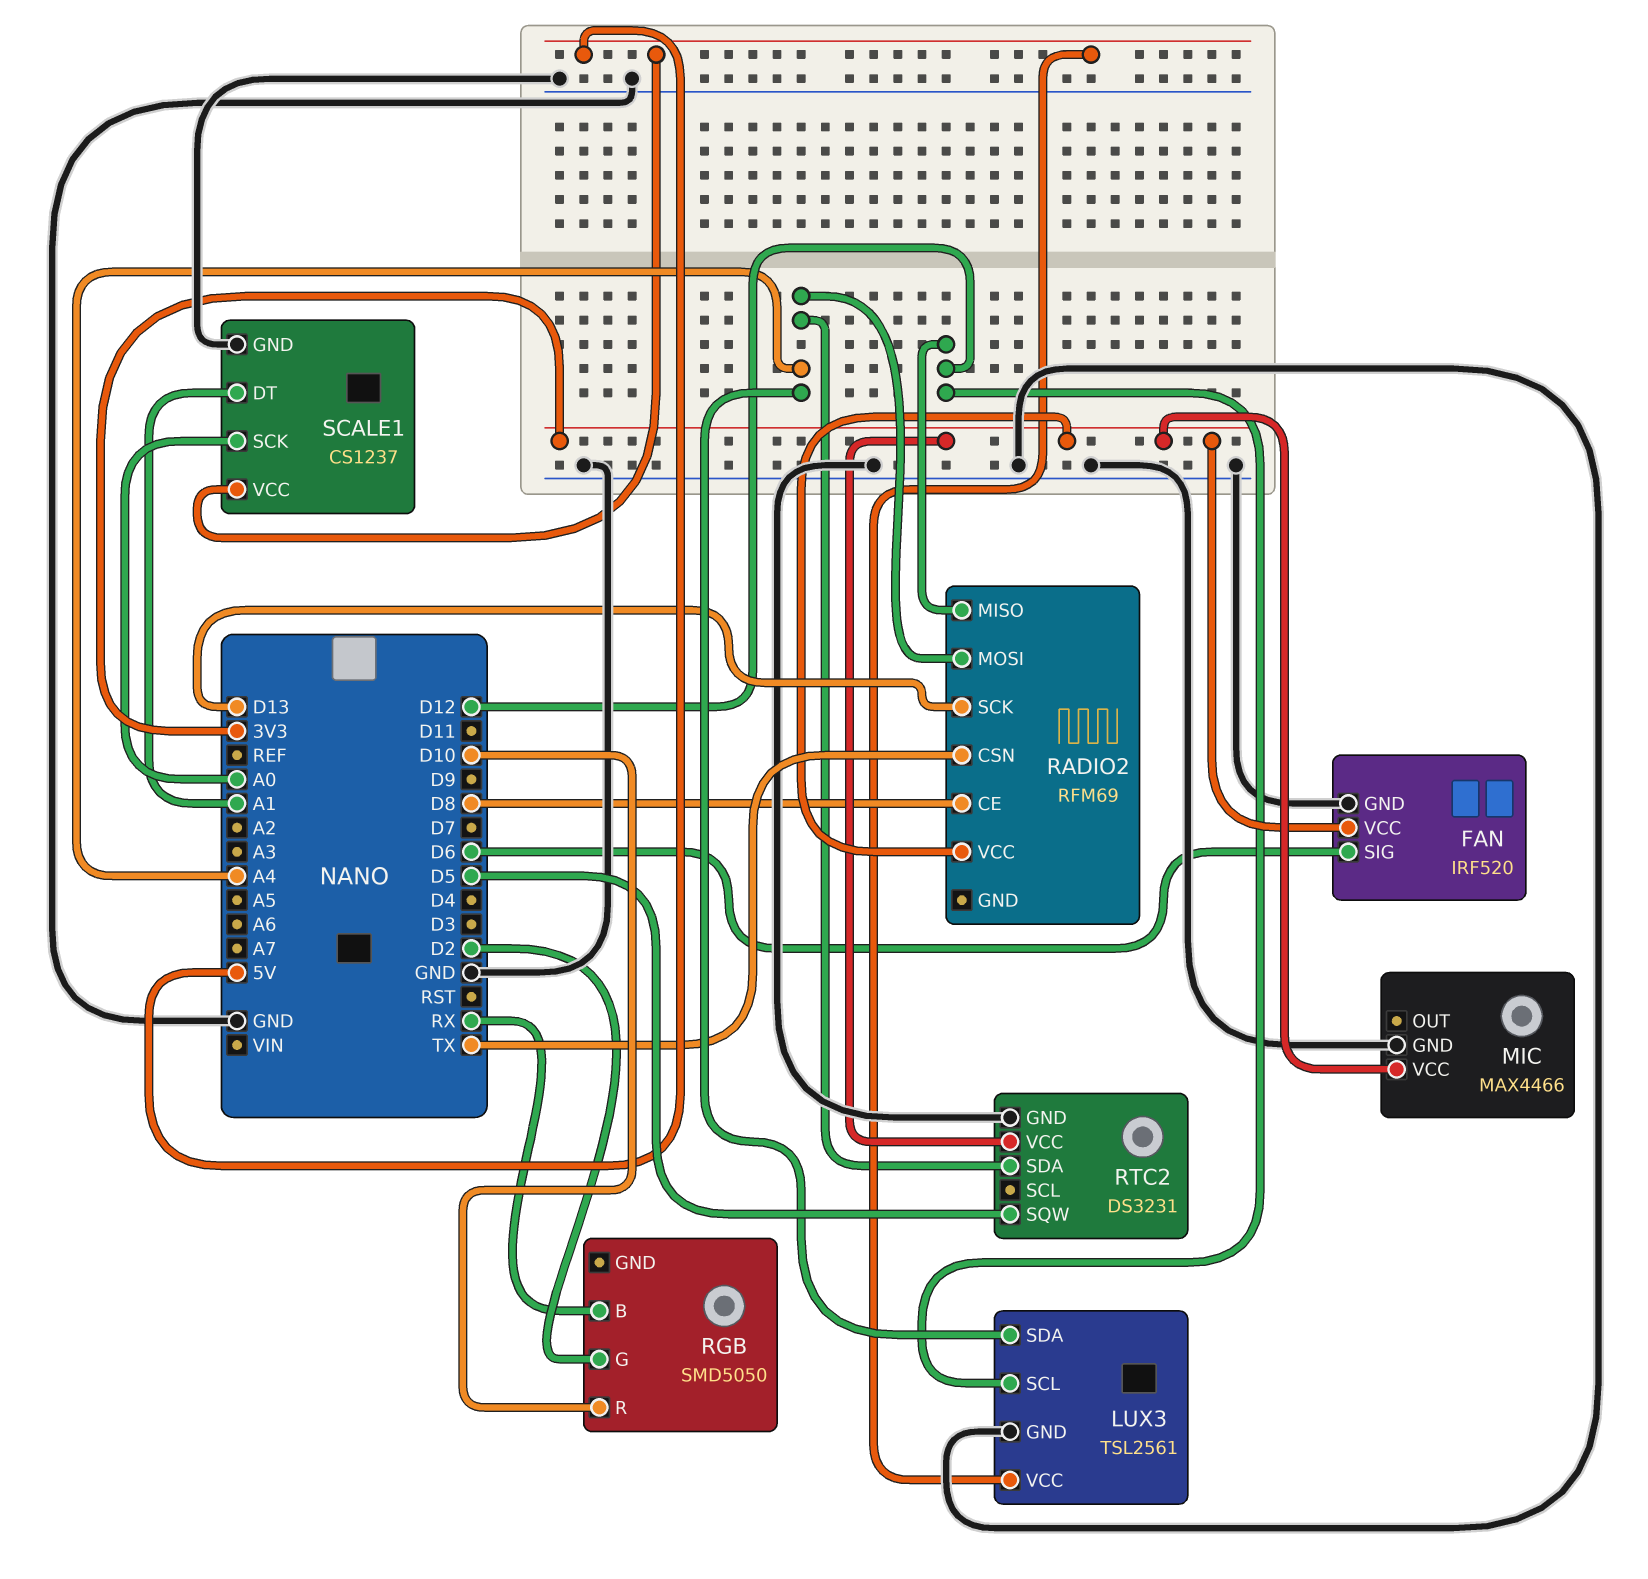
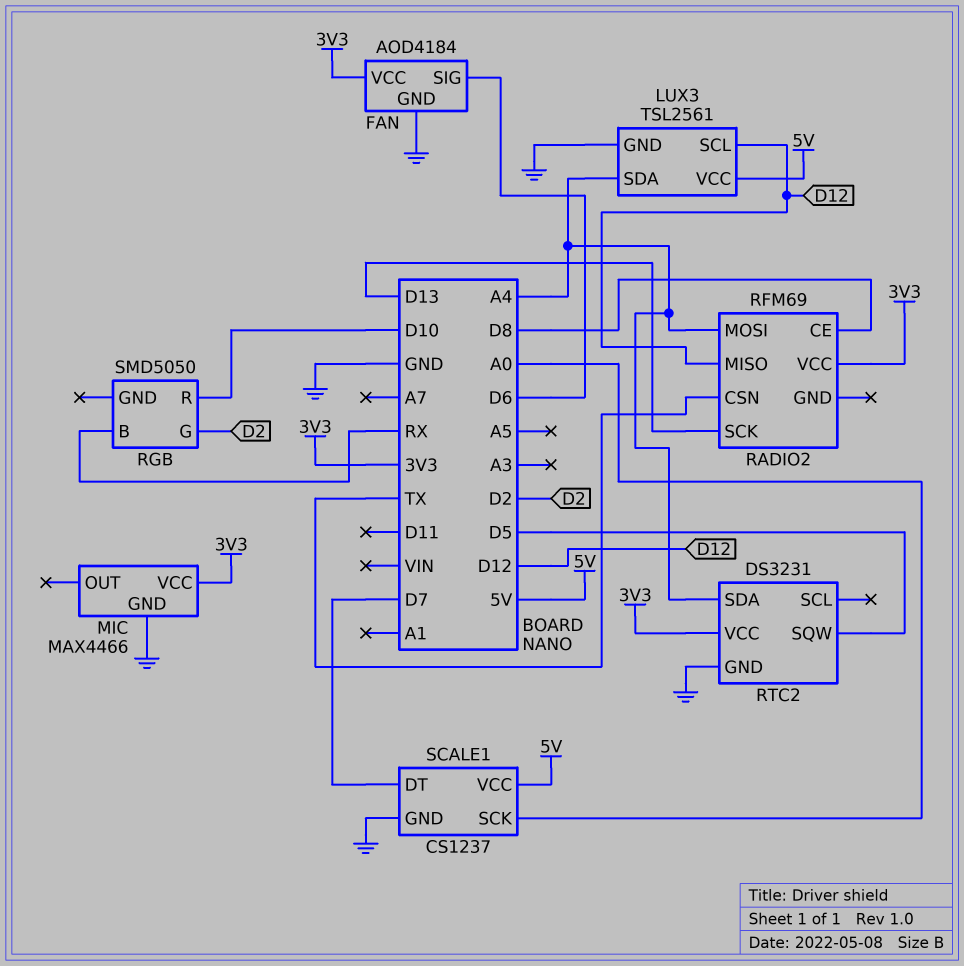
FAN: IRF520 -> AOD4184
SCALE1 pin DT: A1 -> D7

